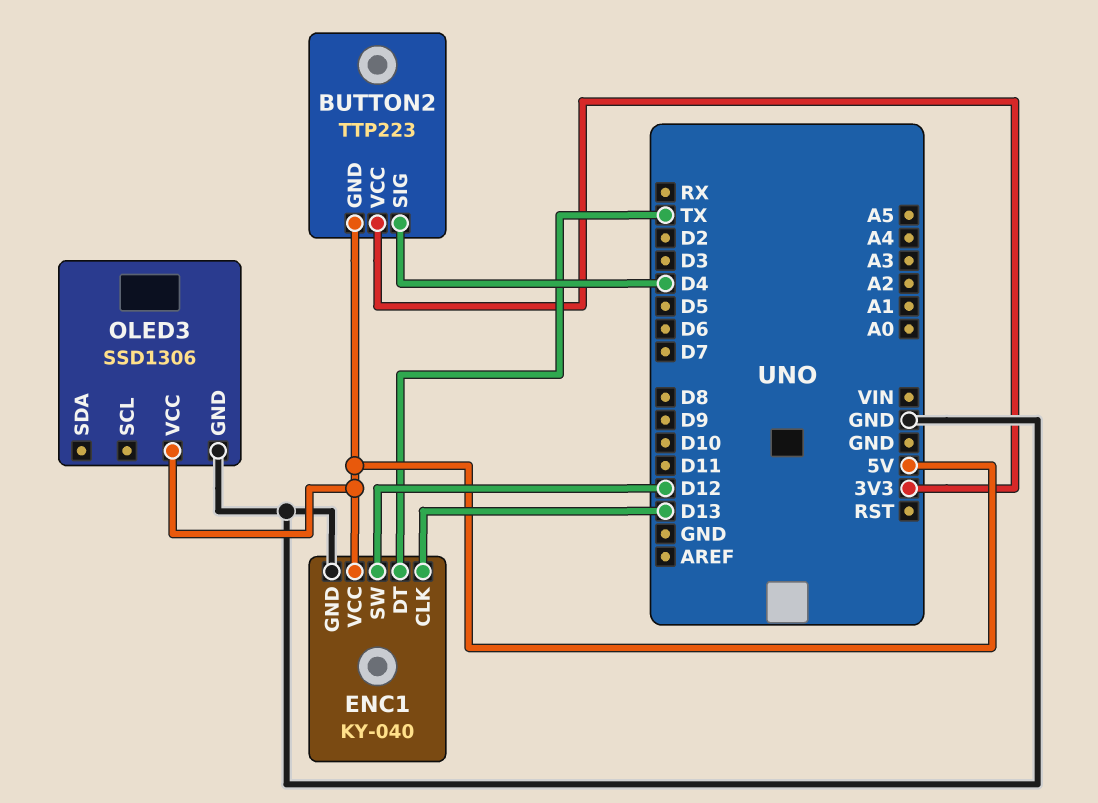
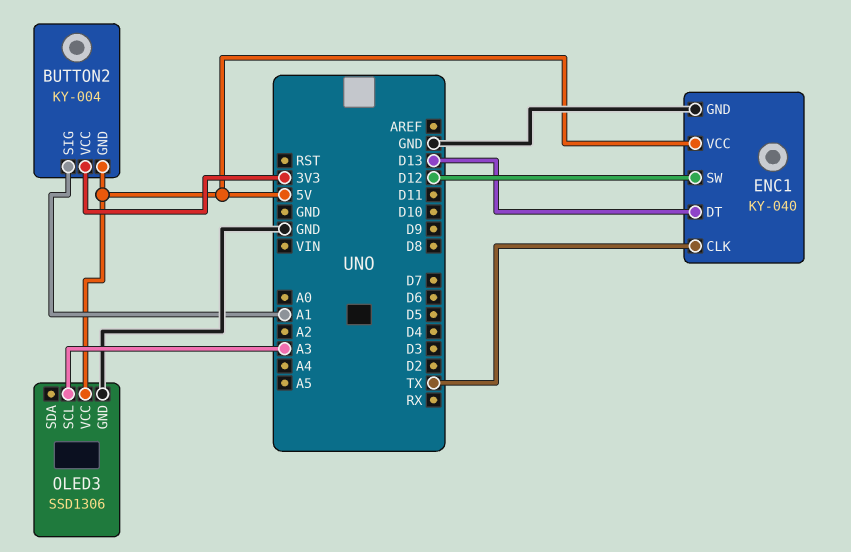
BUTTON2: TTP223 -> KY-004
BUTTON2 pin SIG: D4 -> A1
ENC1 pin CLK: D13 -> TX
ENC1 pin DT: TX -> D13
OLED3 pin SCL: none -> A3

